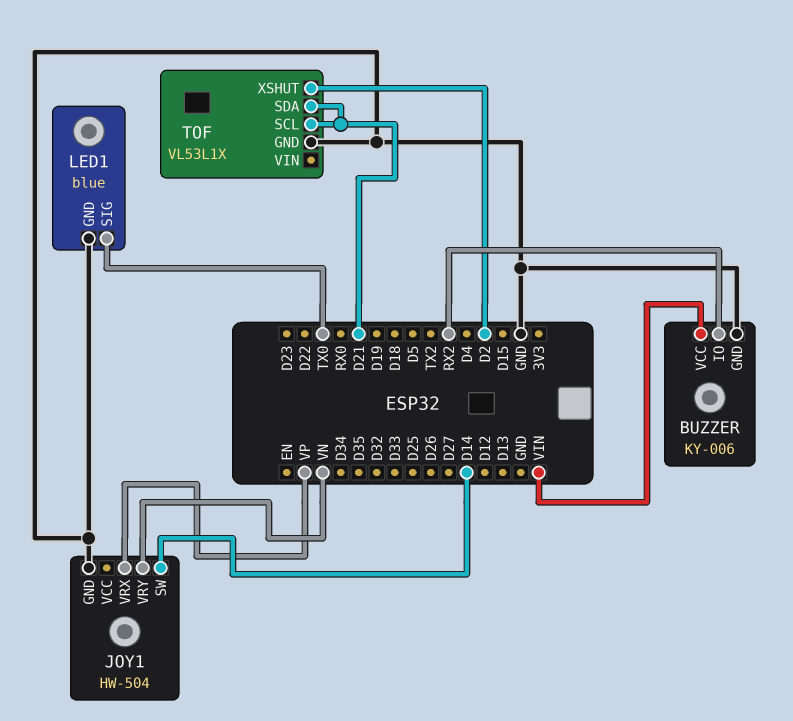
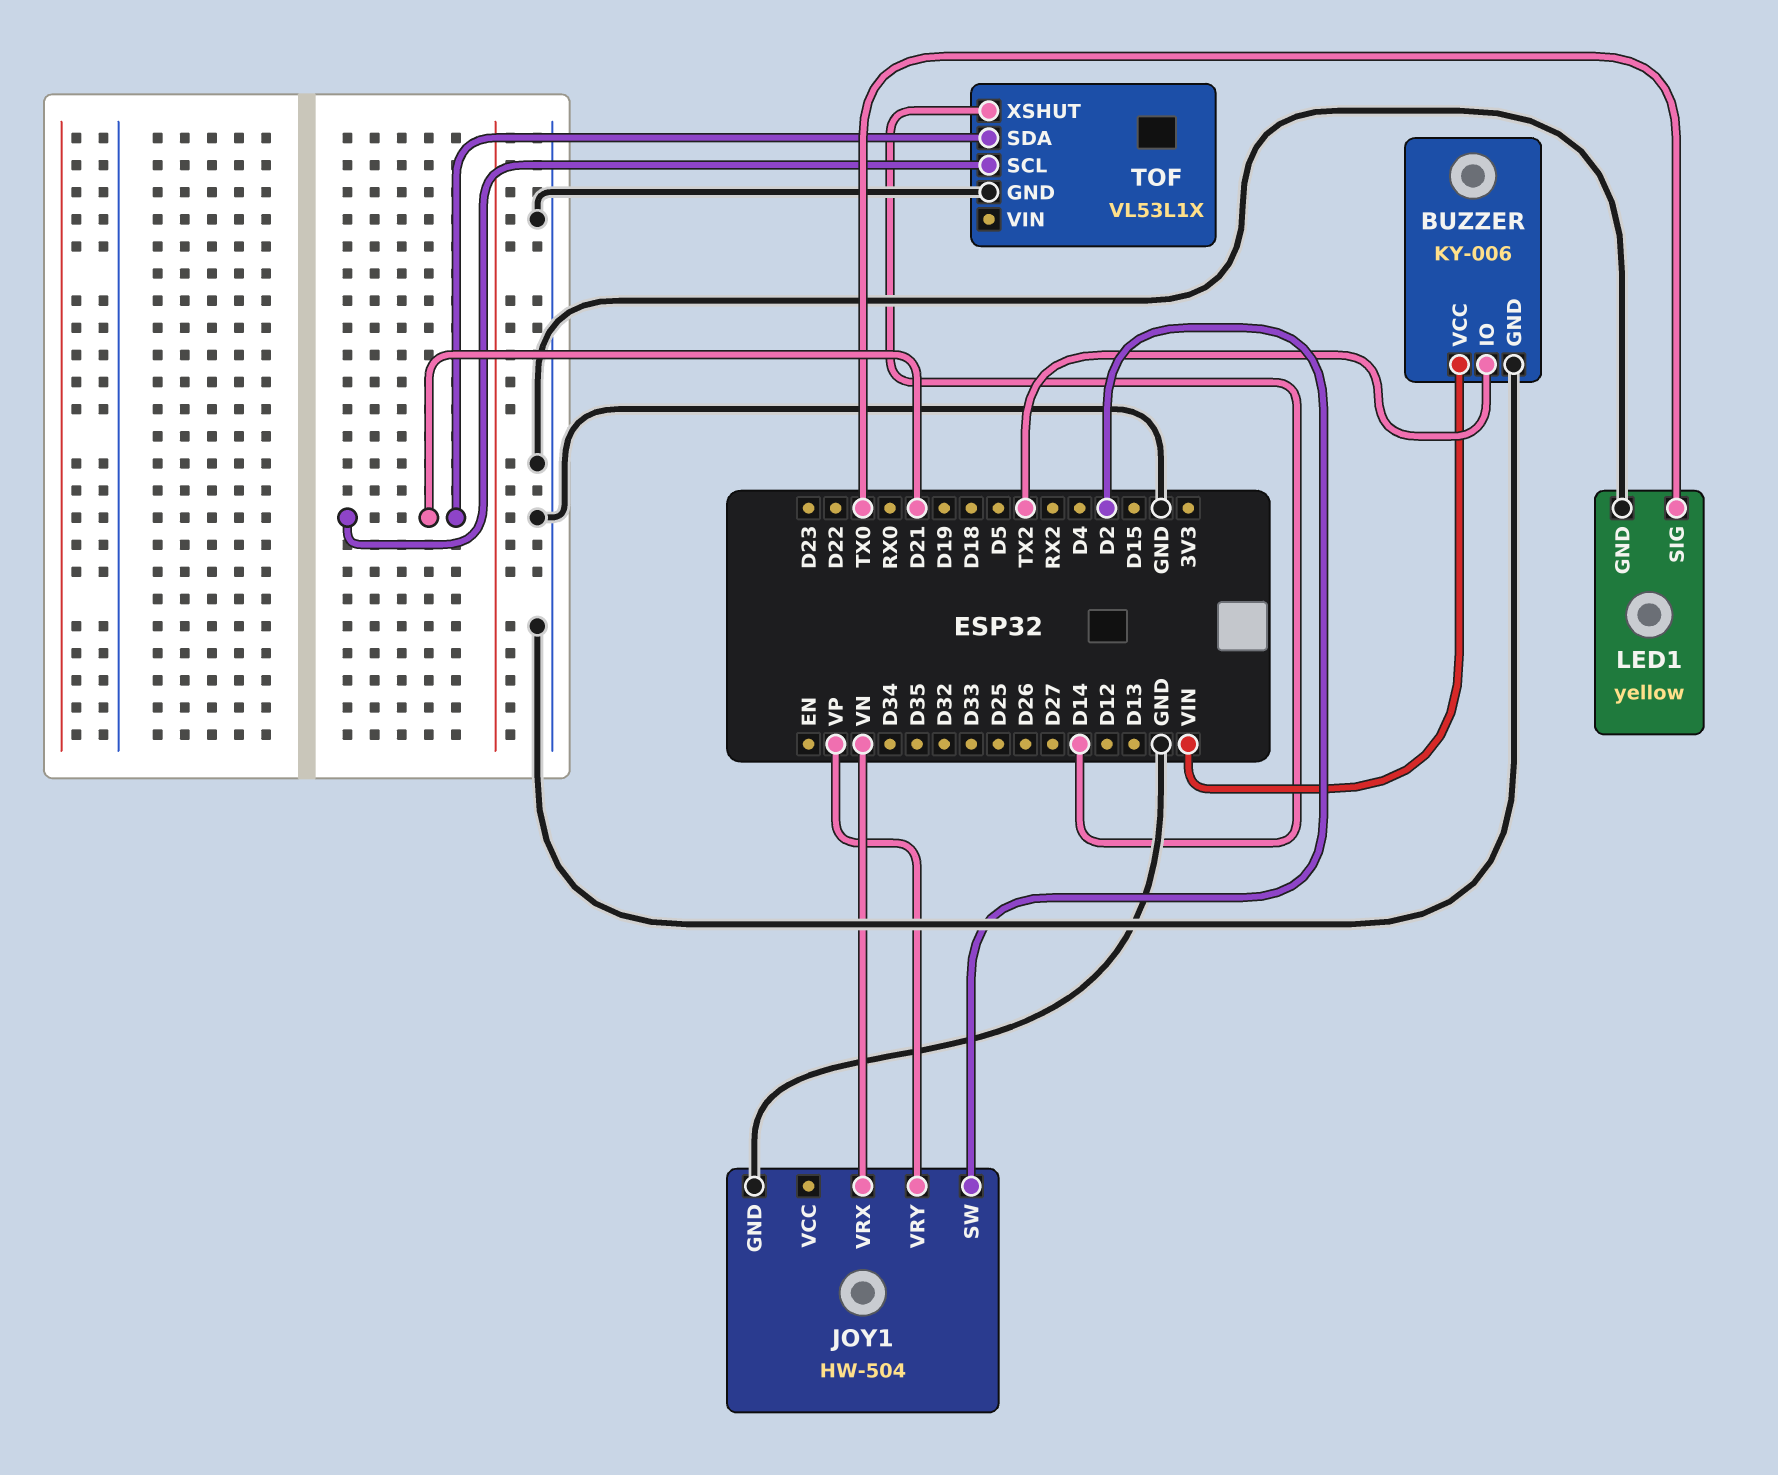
BUZZER pin IO: RX2 -> TX2
JOY1 pin SW: D14 -> D2
JOY1 pin VRX: VP -> VN
JOY1 pin VRY: VN -> VP
LED1: blue -> yellow
TOF pin XSHUT: D2 -> D14

